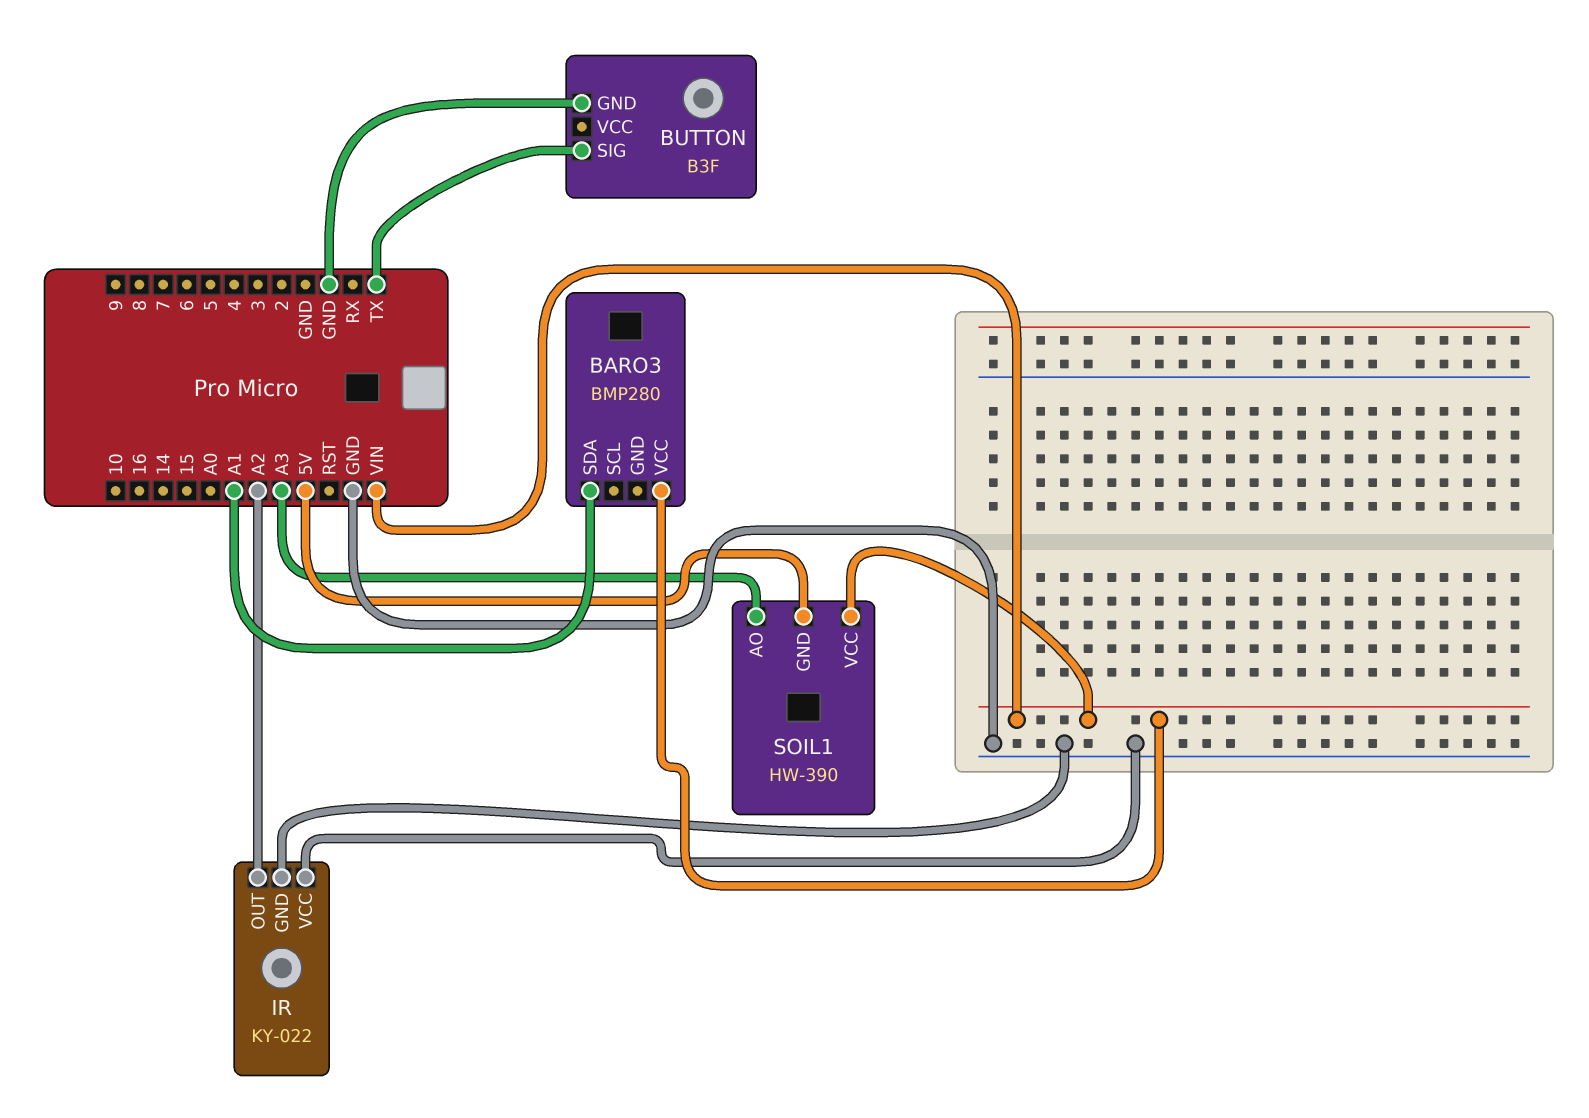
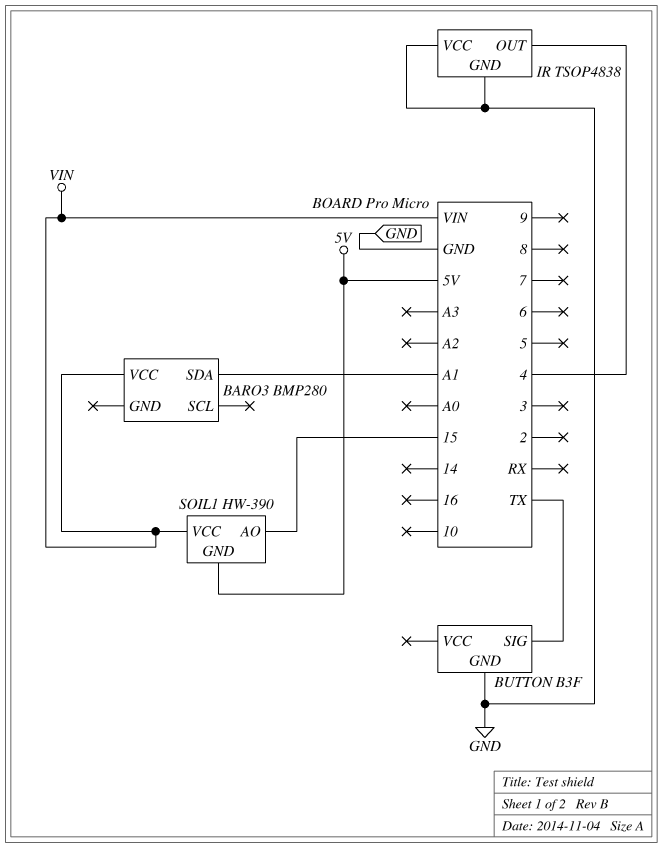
IR: KY-022 -> TSOP4838
IR pin OUT: A2 -> 4
SOIL1 pin AO: A3 -> 15

